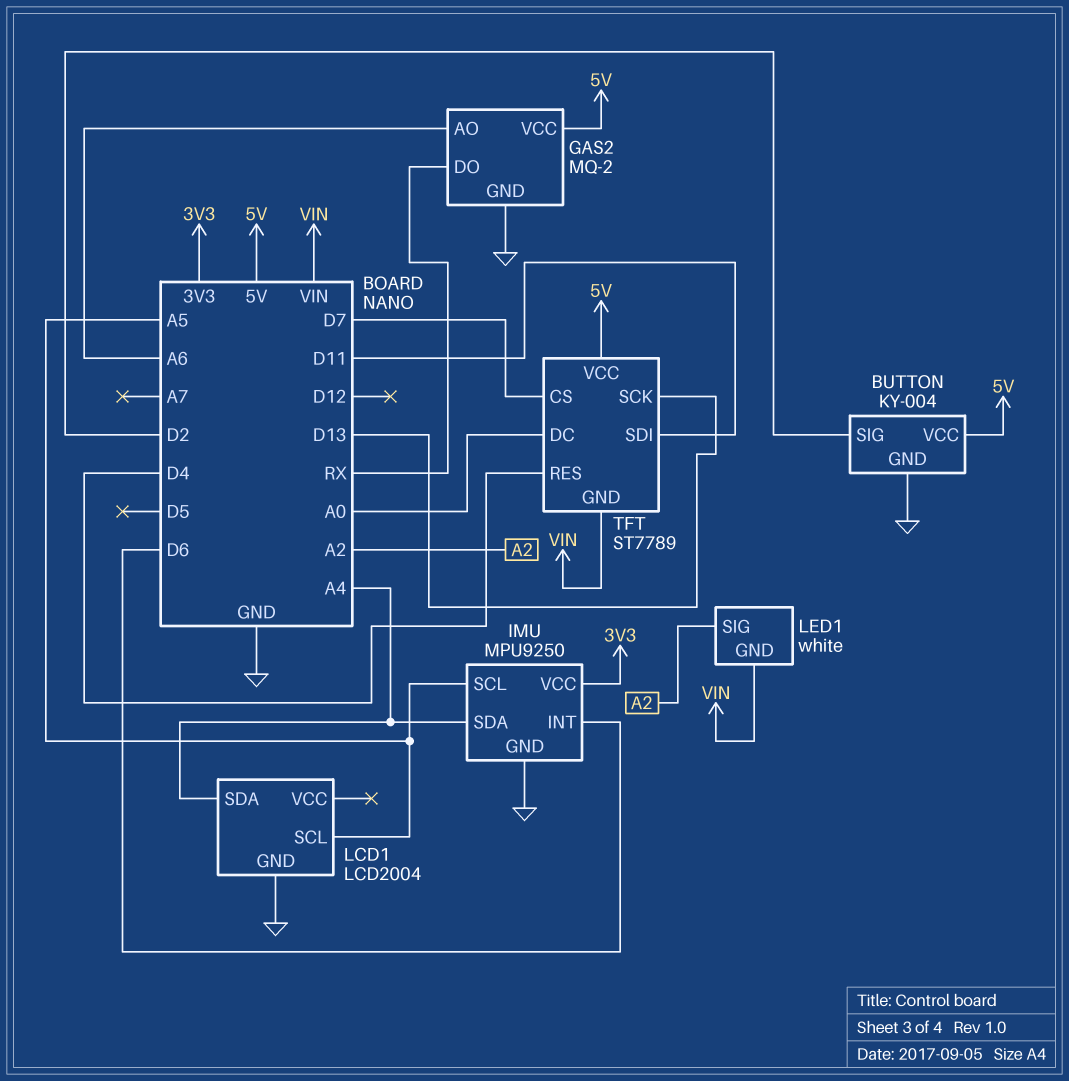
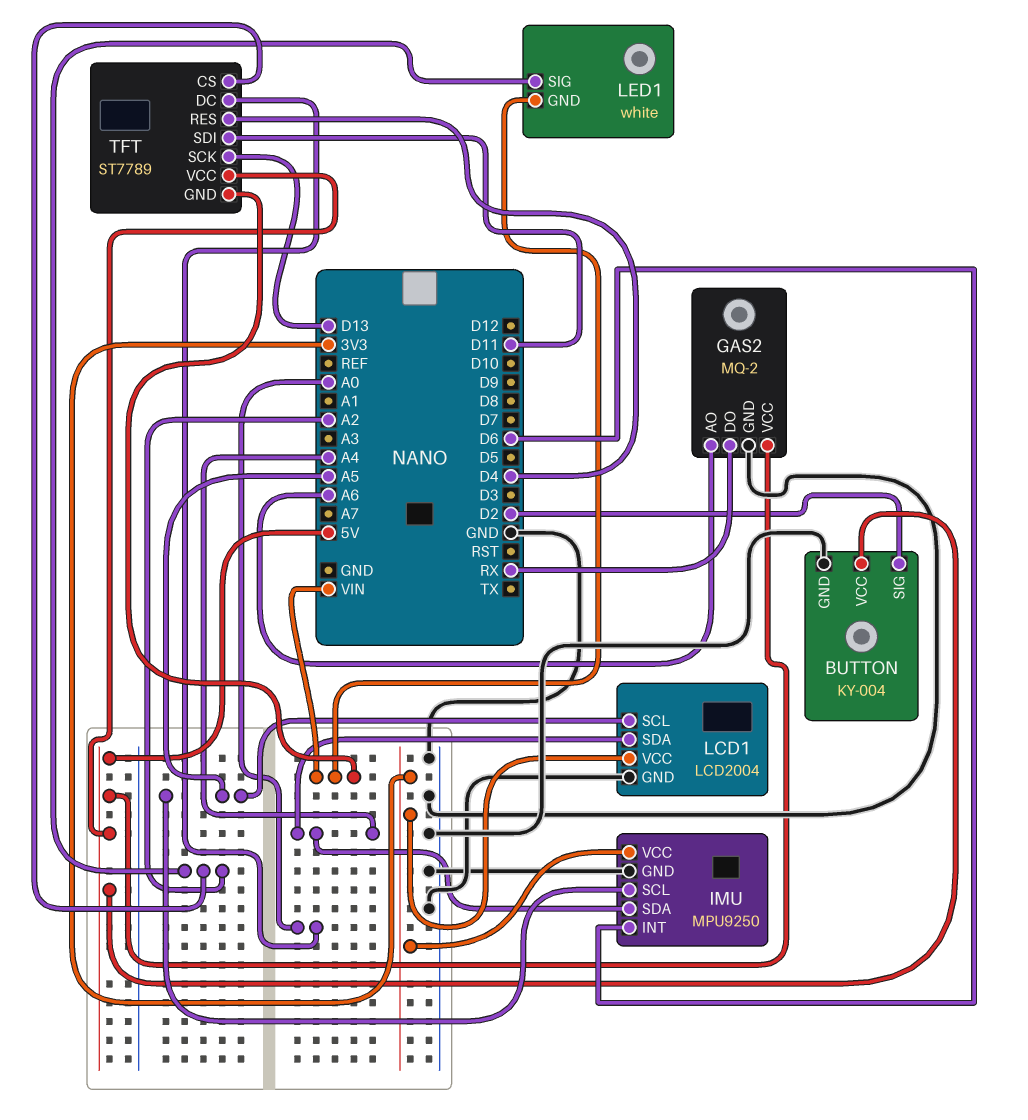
LCD1 pin VCC: none -> 3V3
TFT pin CS: D7 -> A2

